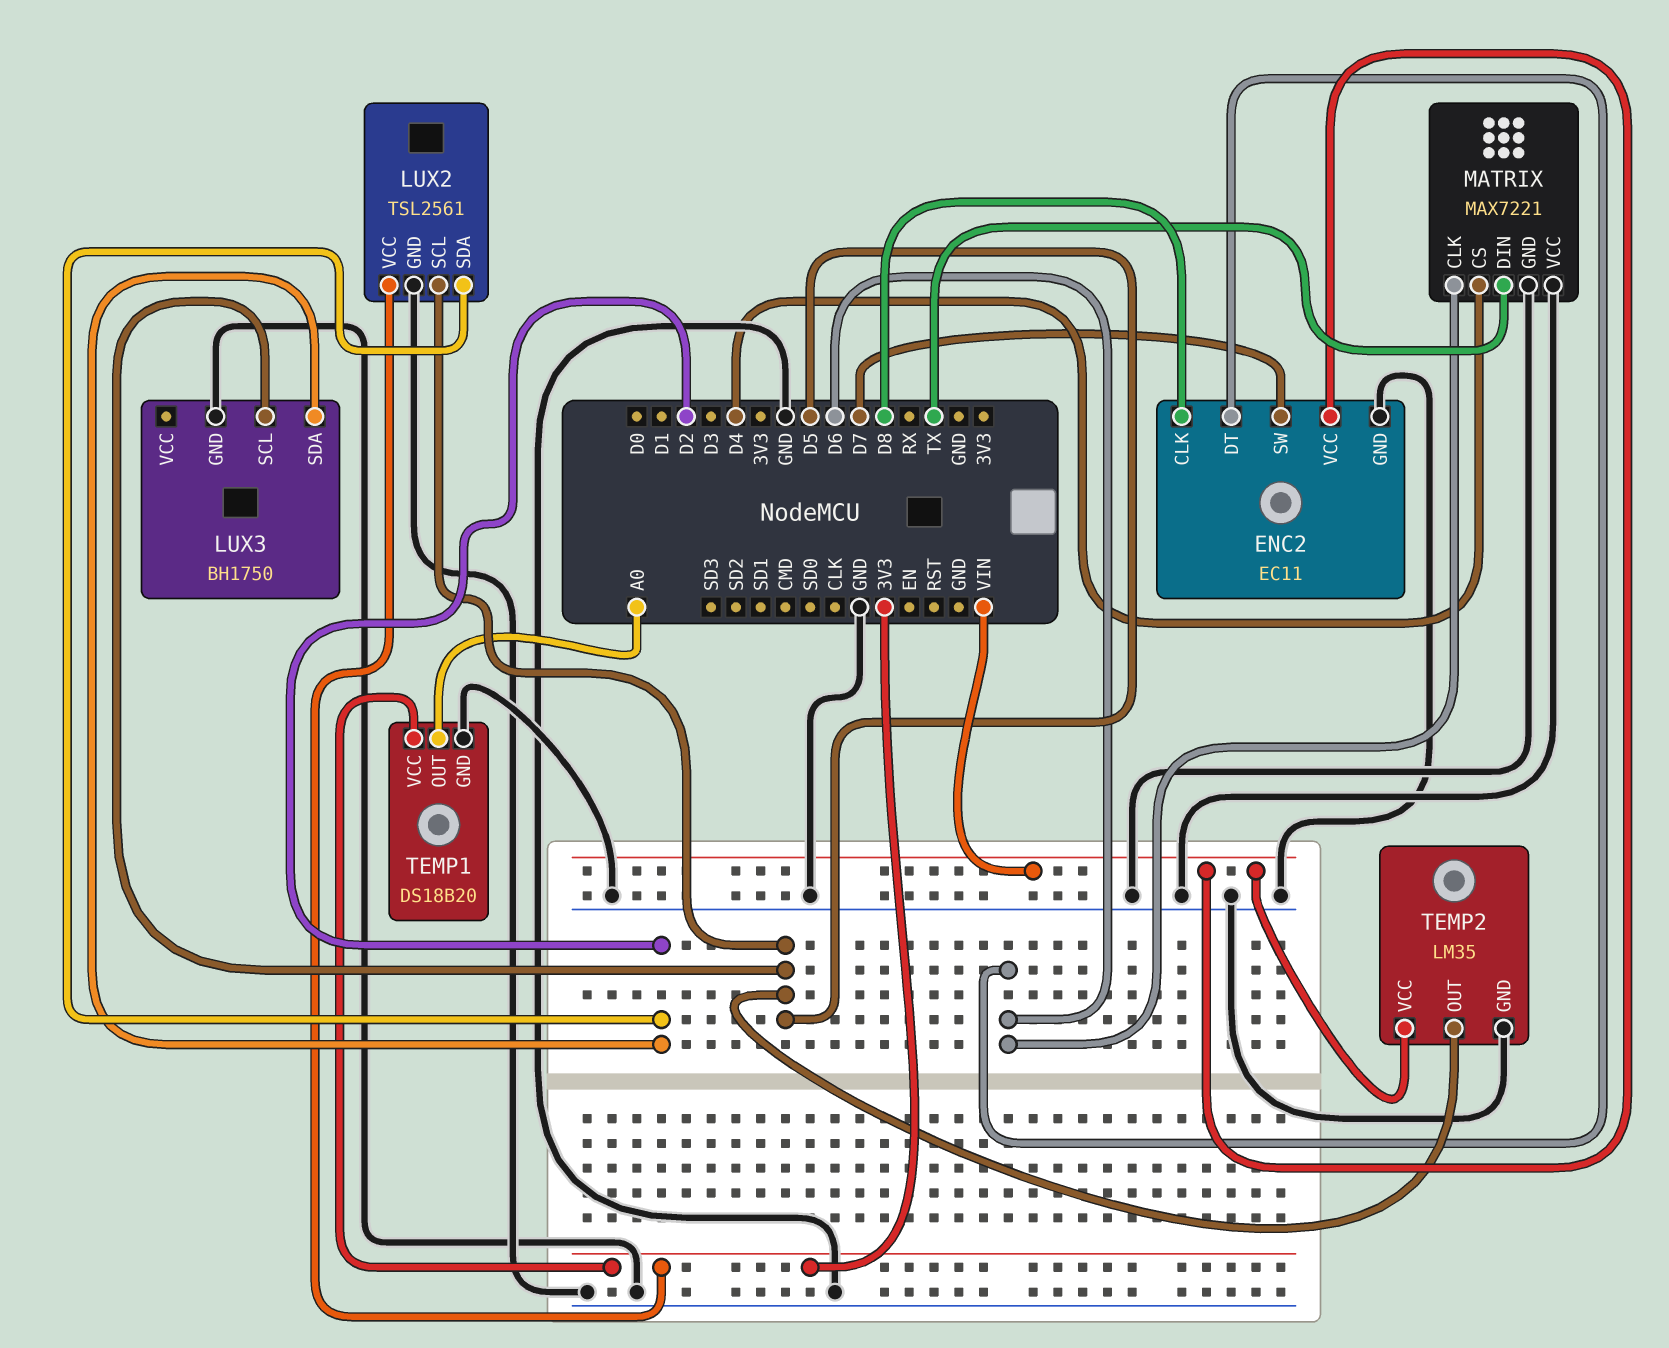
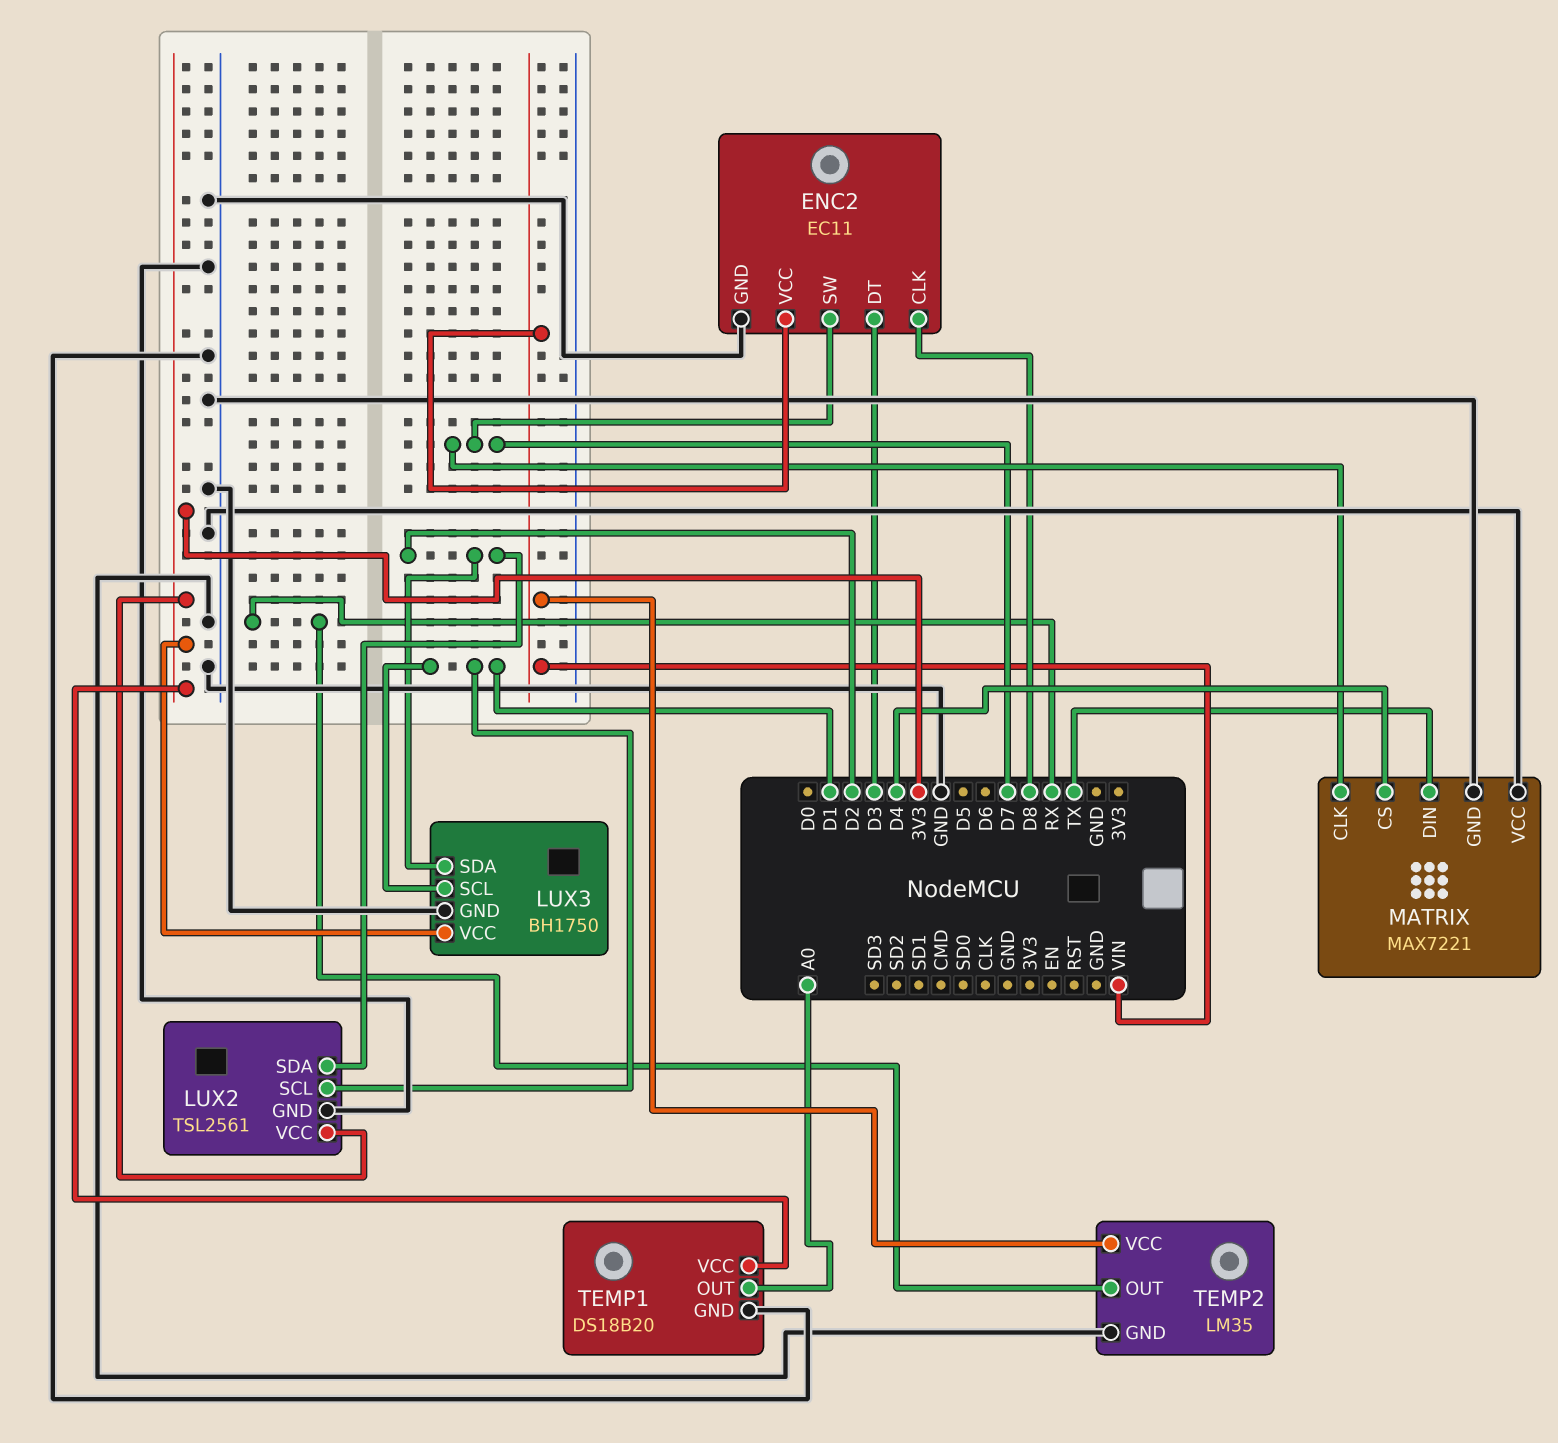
ENC2 pin DT: D6 -> D3
LUX2 pin SCL: D5 -> D1
LUX3 pin SCL: D5 -> D1
LUX3 pin VCC: none -> 3V3
MATRIX pin CLK: D6 -> D7
TEMP2 pin OUT: D5 -> RX

